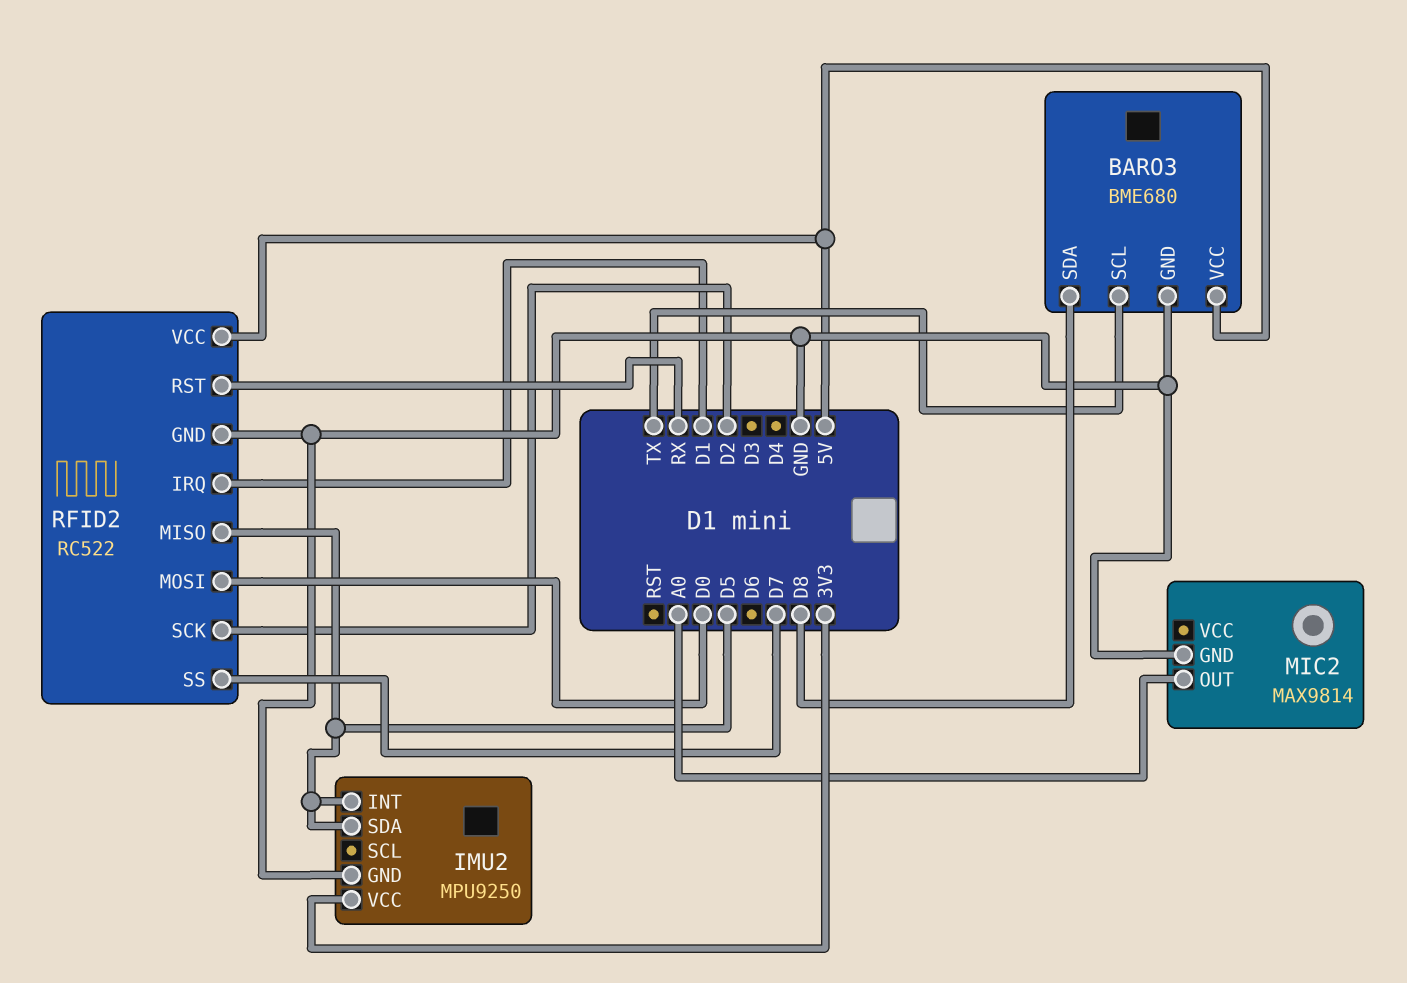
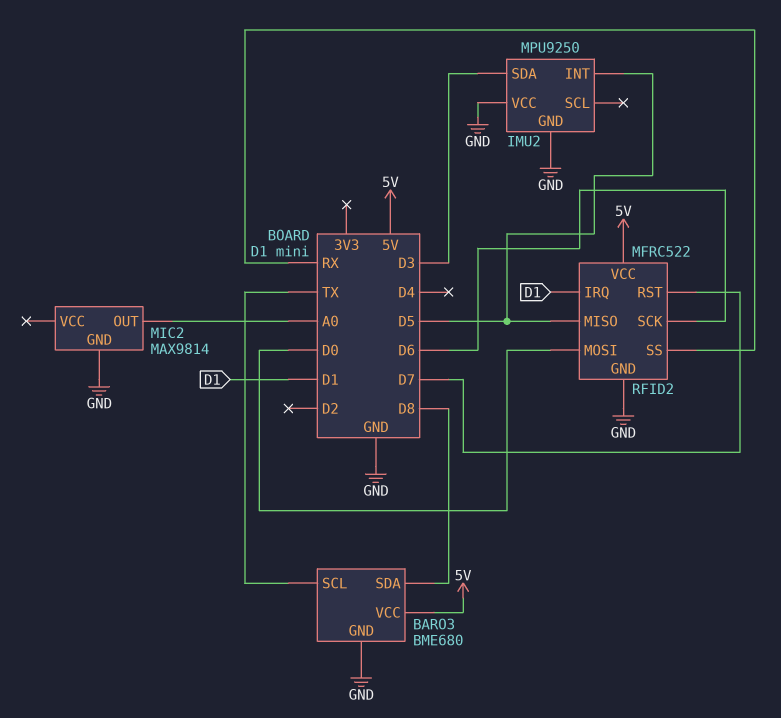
IMU2 pin SDA: D5 -> D3
IMU2 pin VCC: 3V3 -> GND
RFID2: RC522 -> MFRC522
RFID2 pin RST: RX -> D7
RFID2 pin SCK: D2 -> D6
RFID2 pin SS: D7 -> RX

